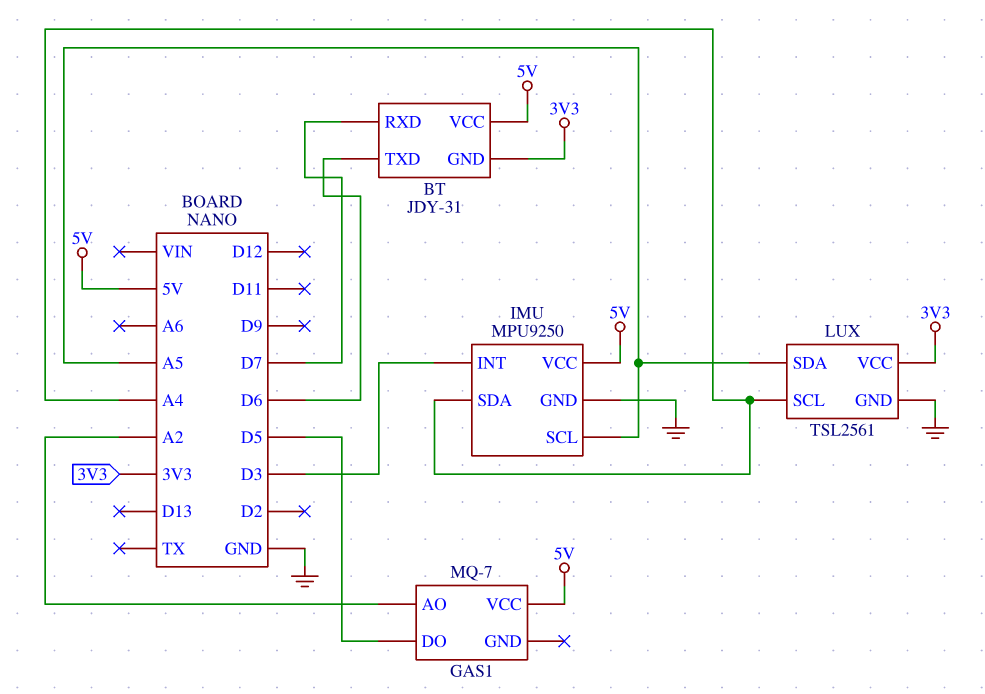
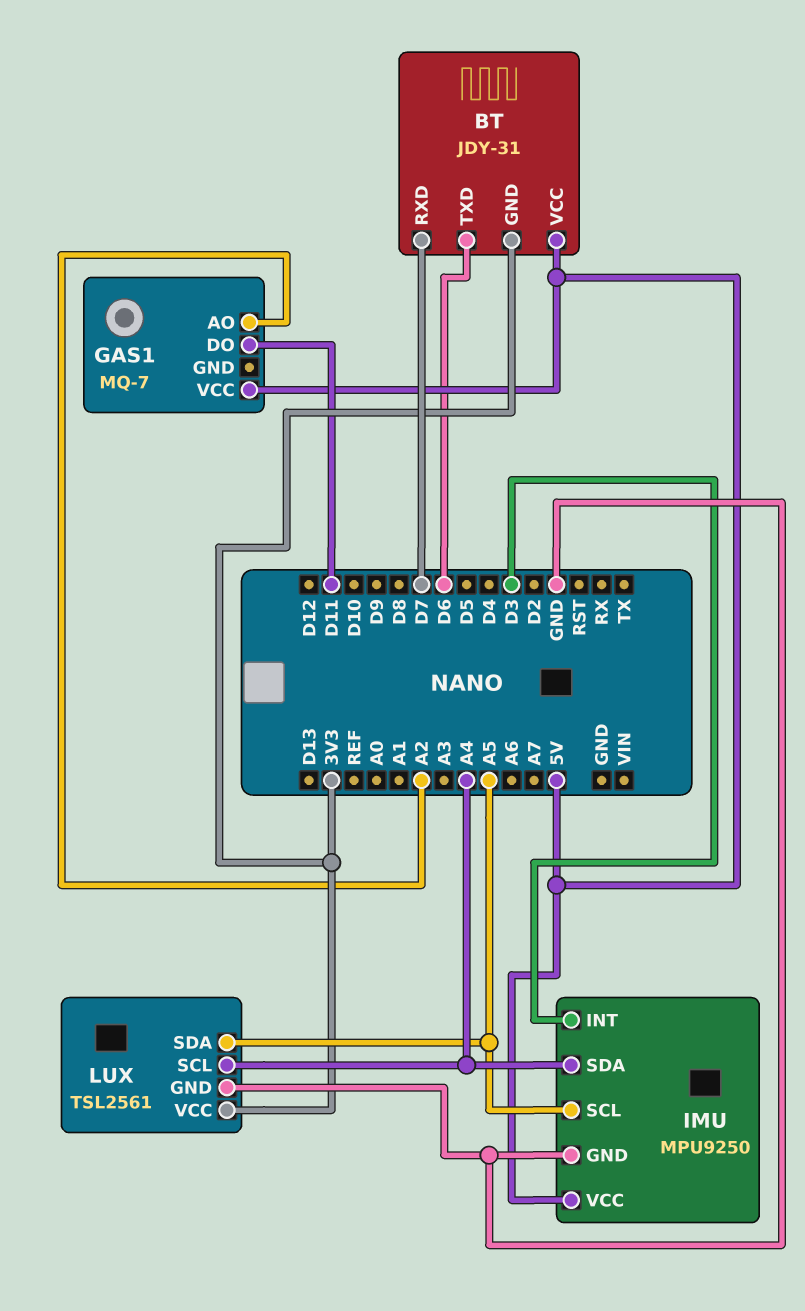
GAS1 pin DO: D5 -> D11

